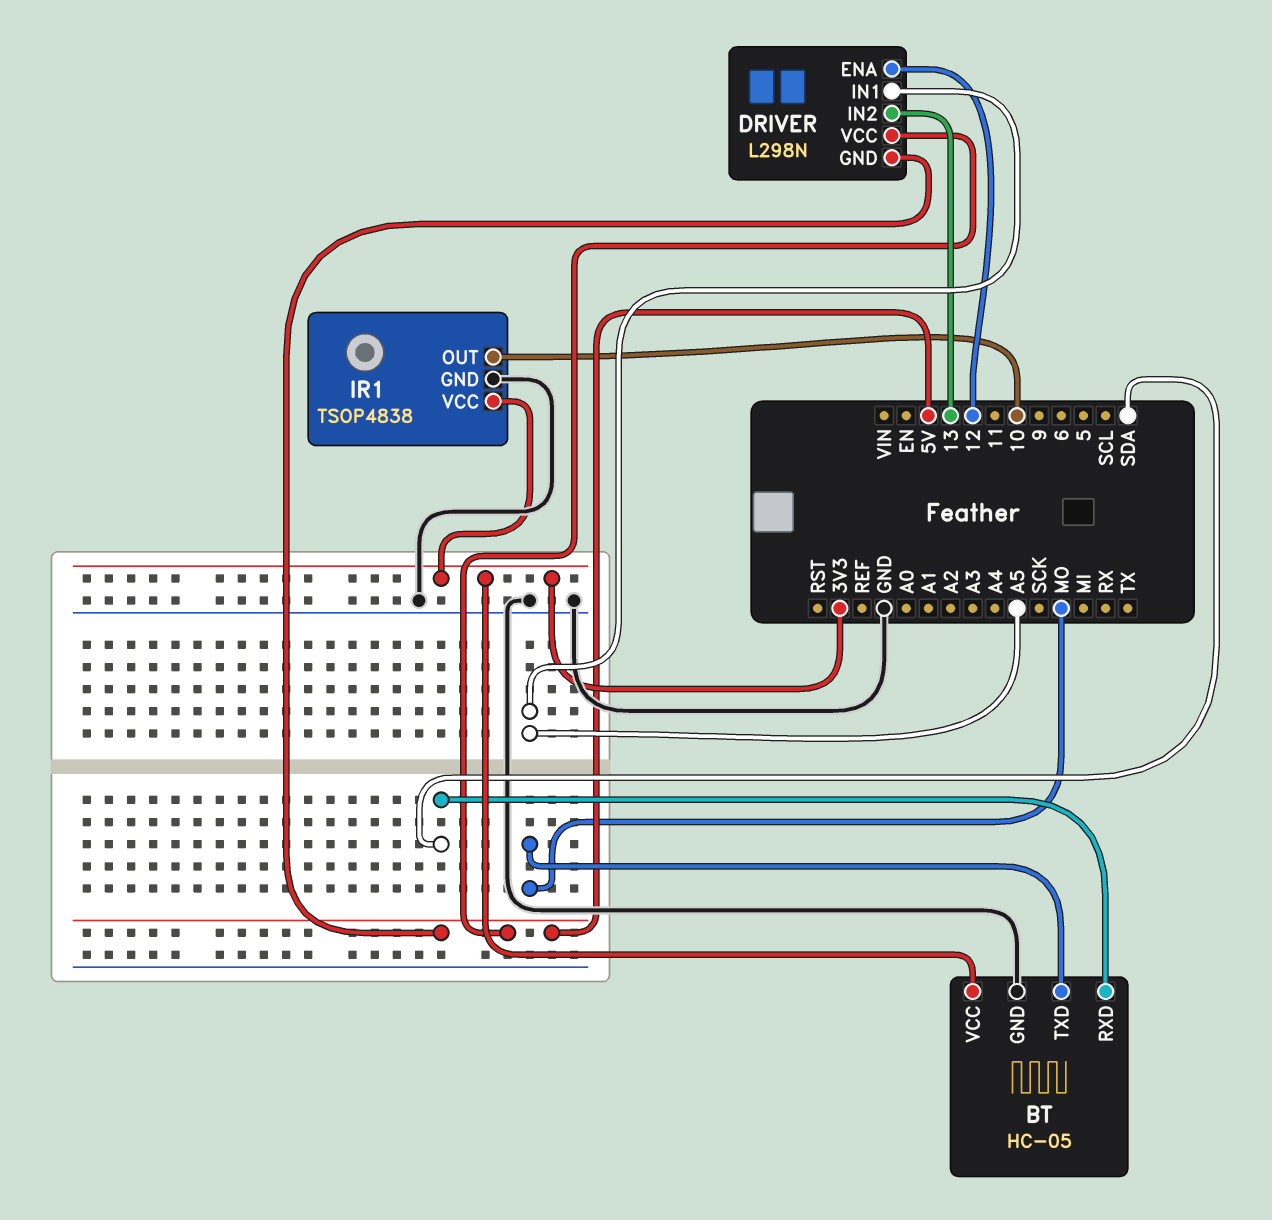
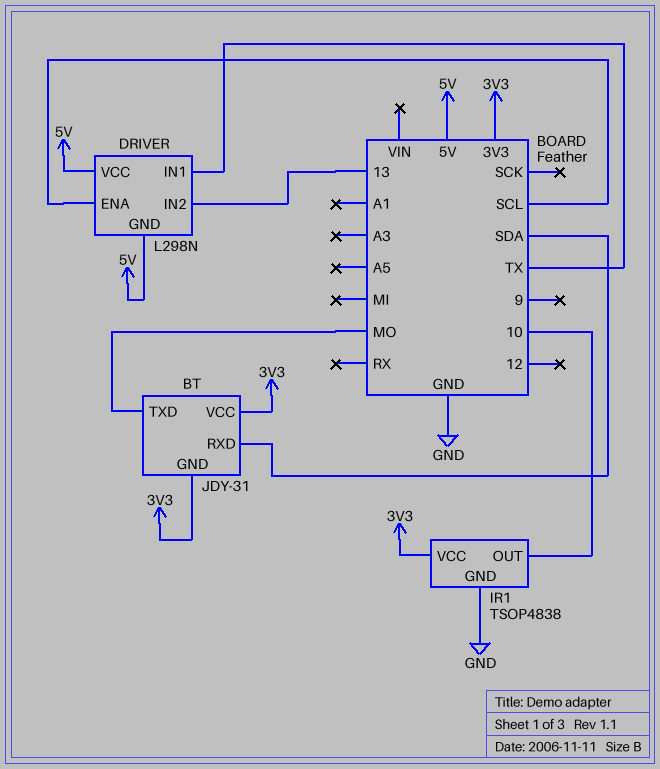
BT: HC-05 -> JDY-31
BT pin GND: GND -> 3V3
DRIVER pin ENA: 12 -> SCL
DRIVER pin IN1: A5 -> TX

